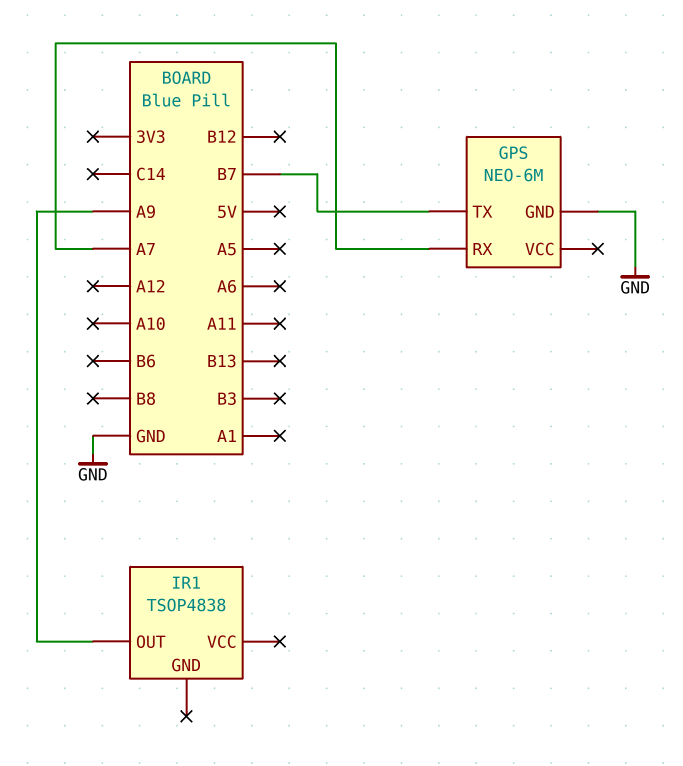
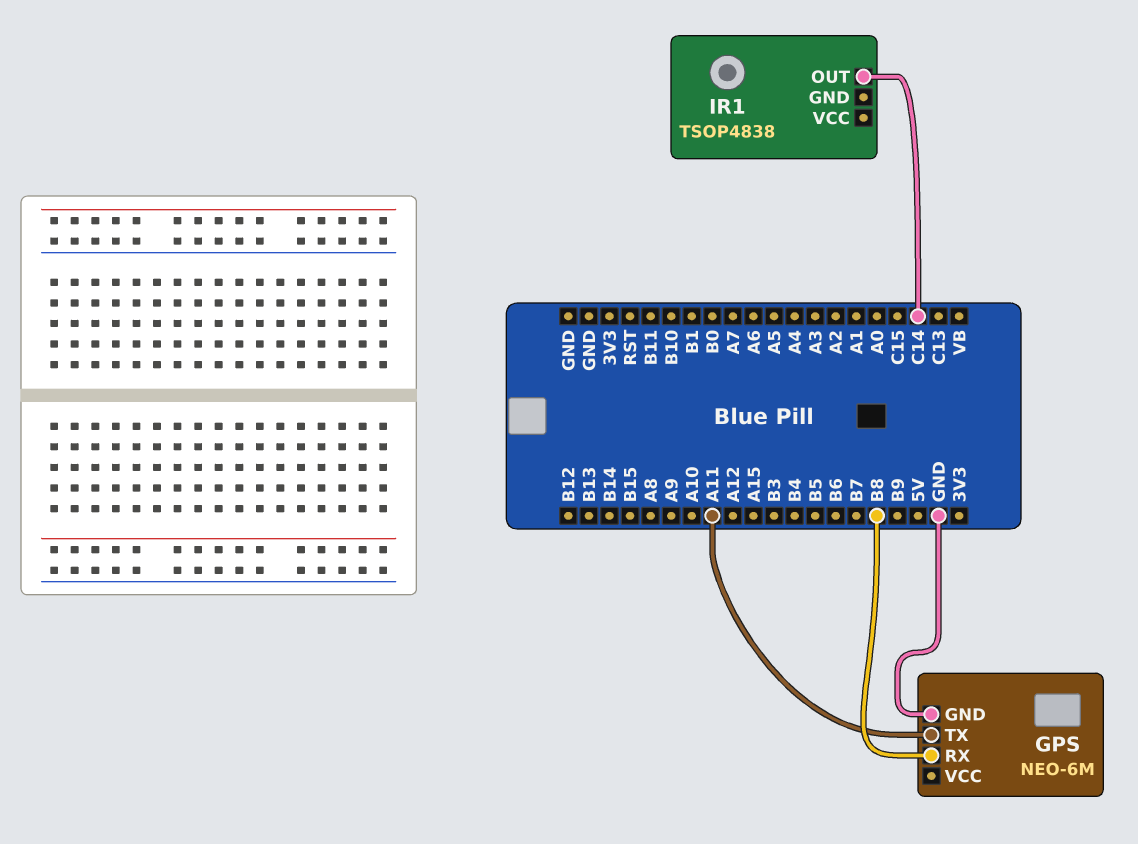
GPS pin RX: A7 -> B8
GPS pin TX: B7 -> A11
IR1 pin OUT: A9 -> C14

